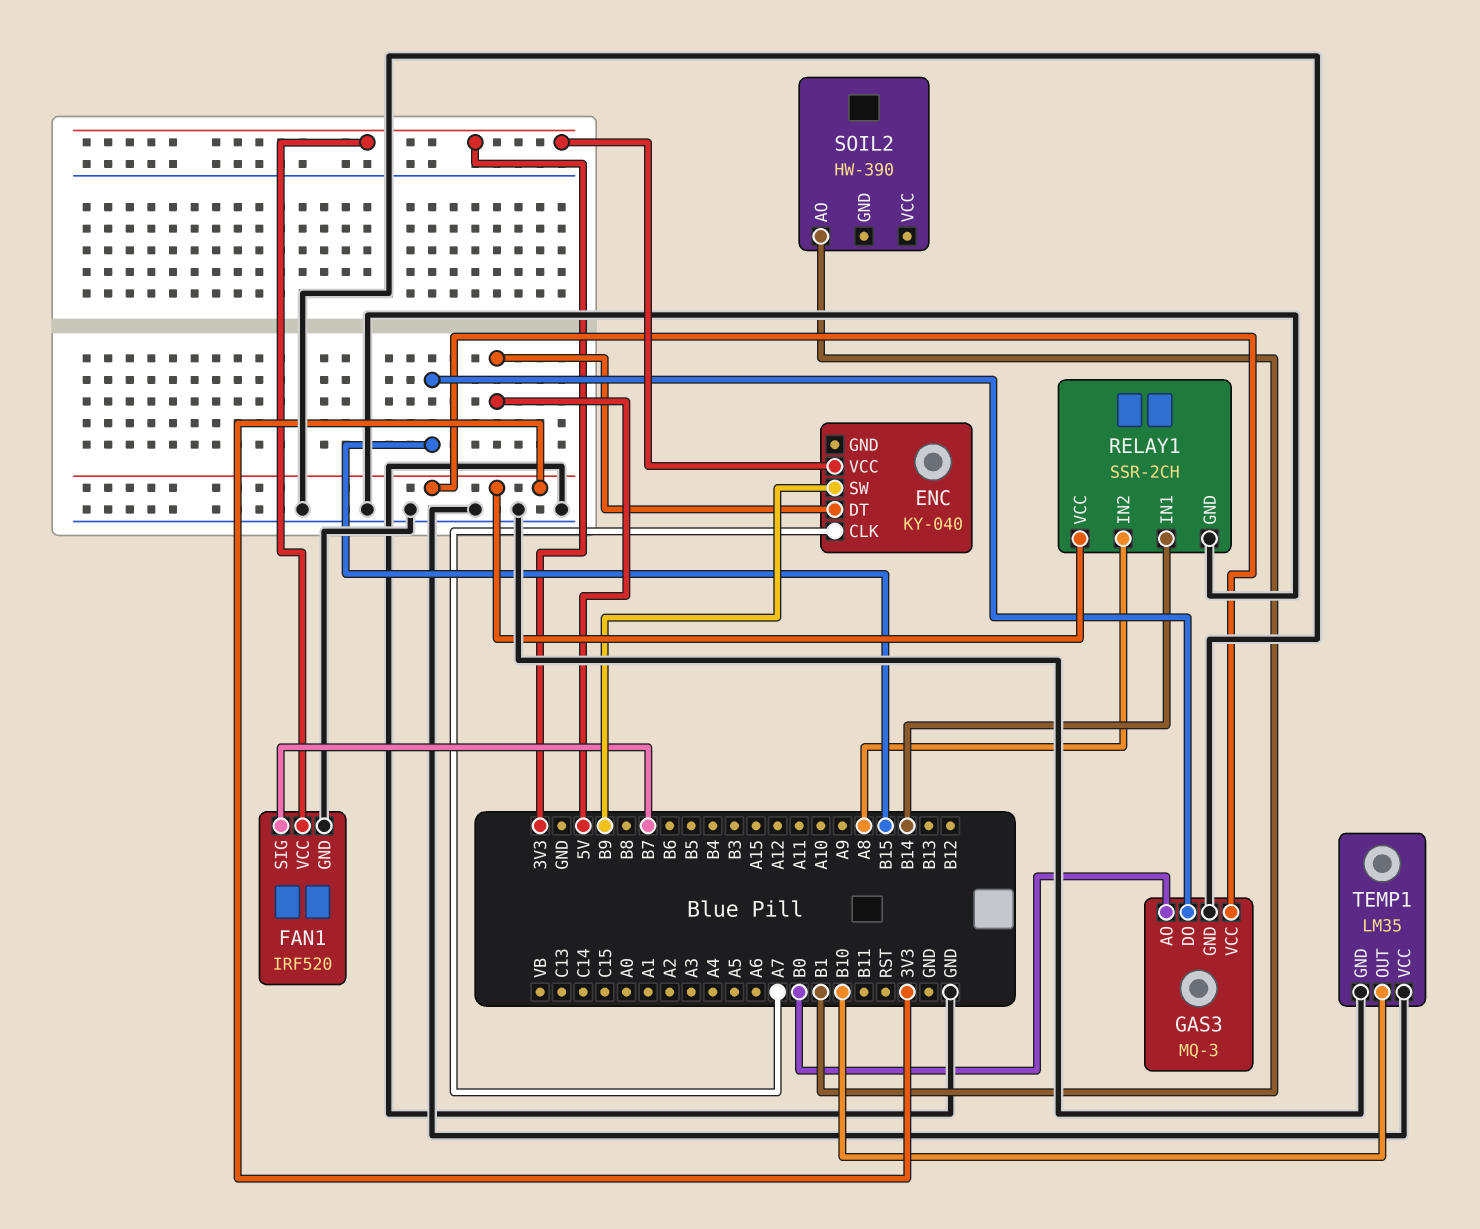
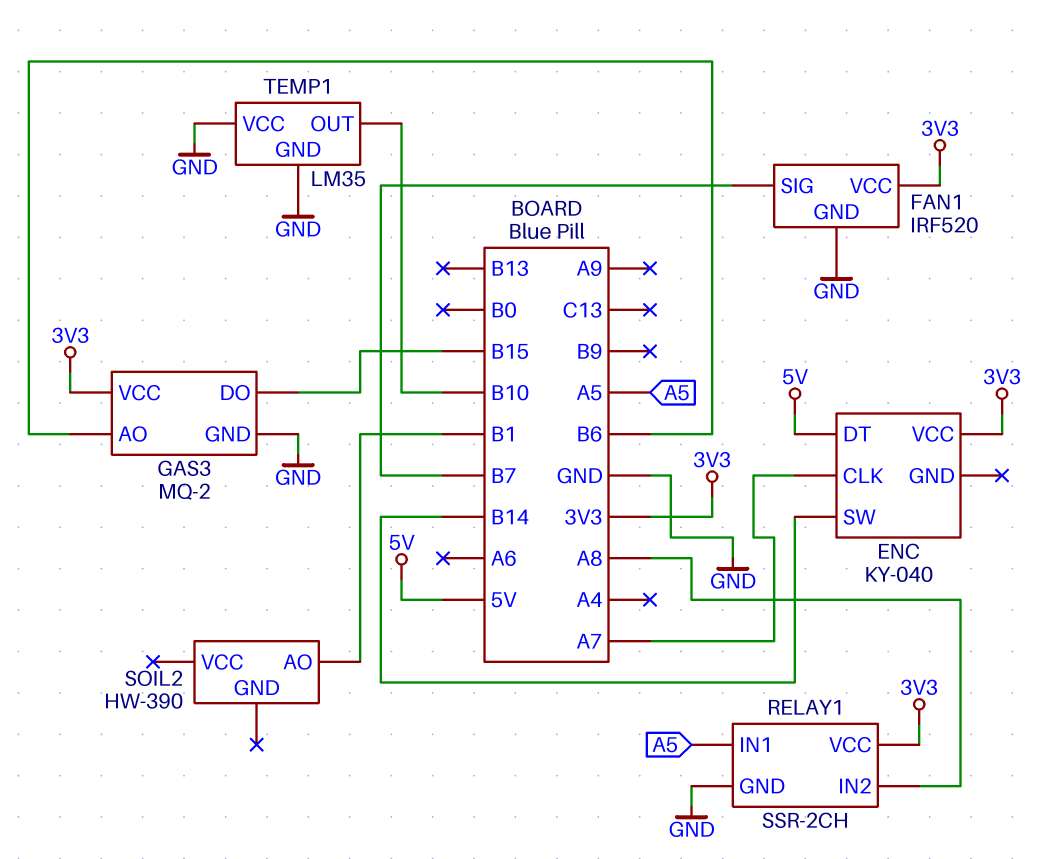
ENC pin SW: B9 -> B14
GAS3: MQ-3 -> MQ-2
GAS3 pin AO: B0 -> B6
RELAY1 pin IN1: B14 -> A5

